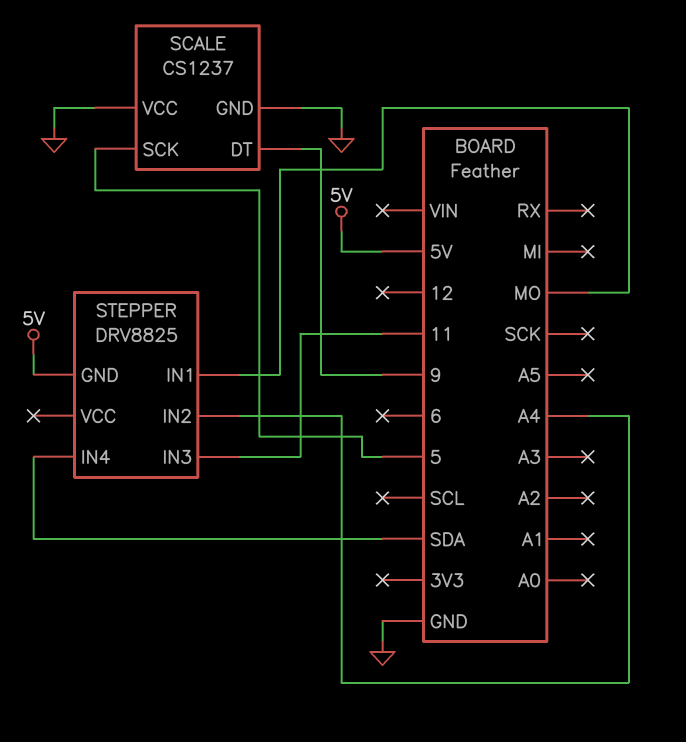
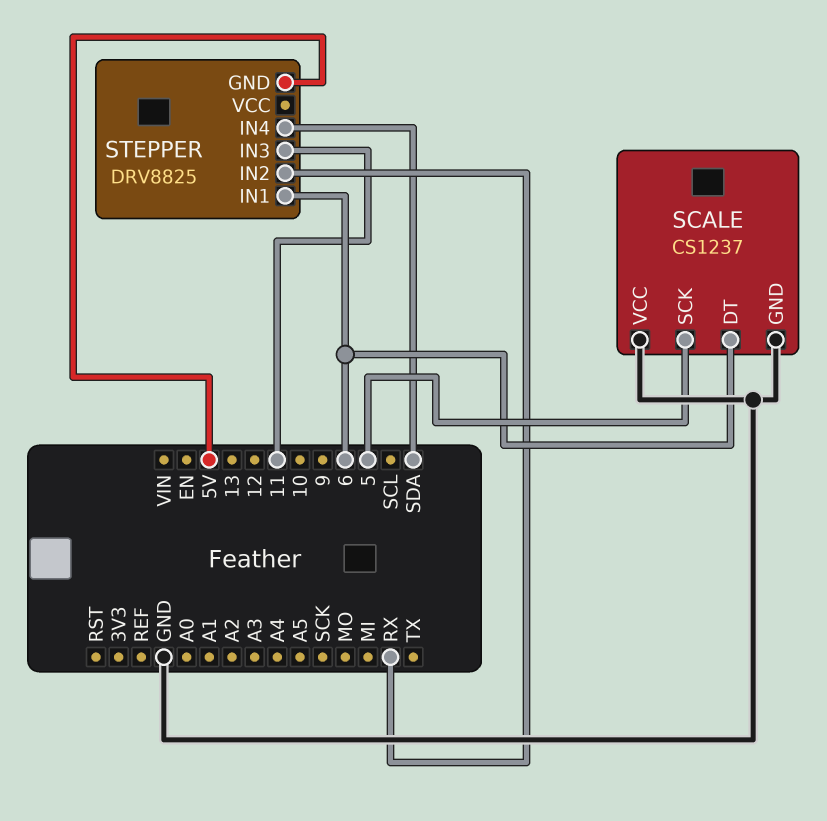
SCALE pin DT: 9 -> 6
STEPPER pin IN1: MO -> 6
STEPPER pin IN2: A4 -> RX

